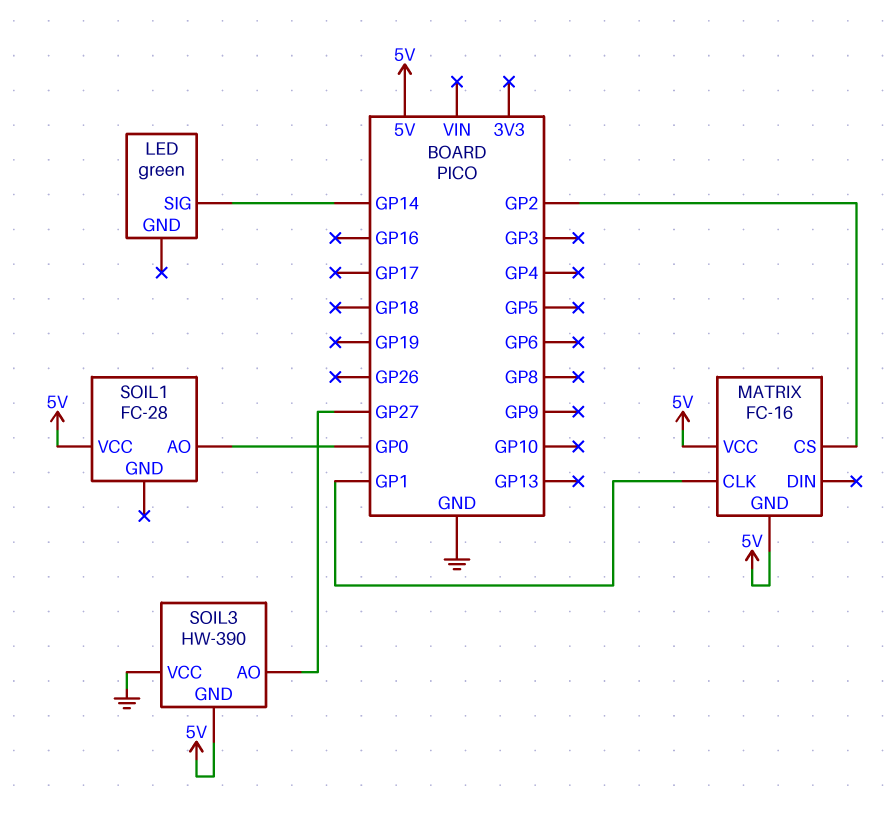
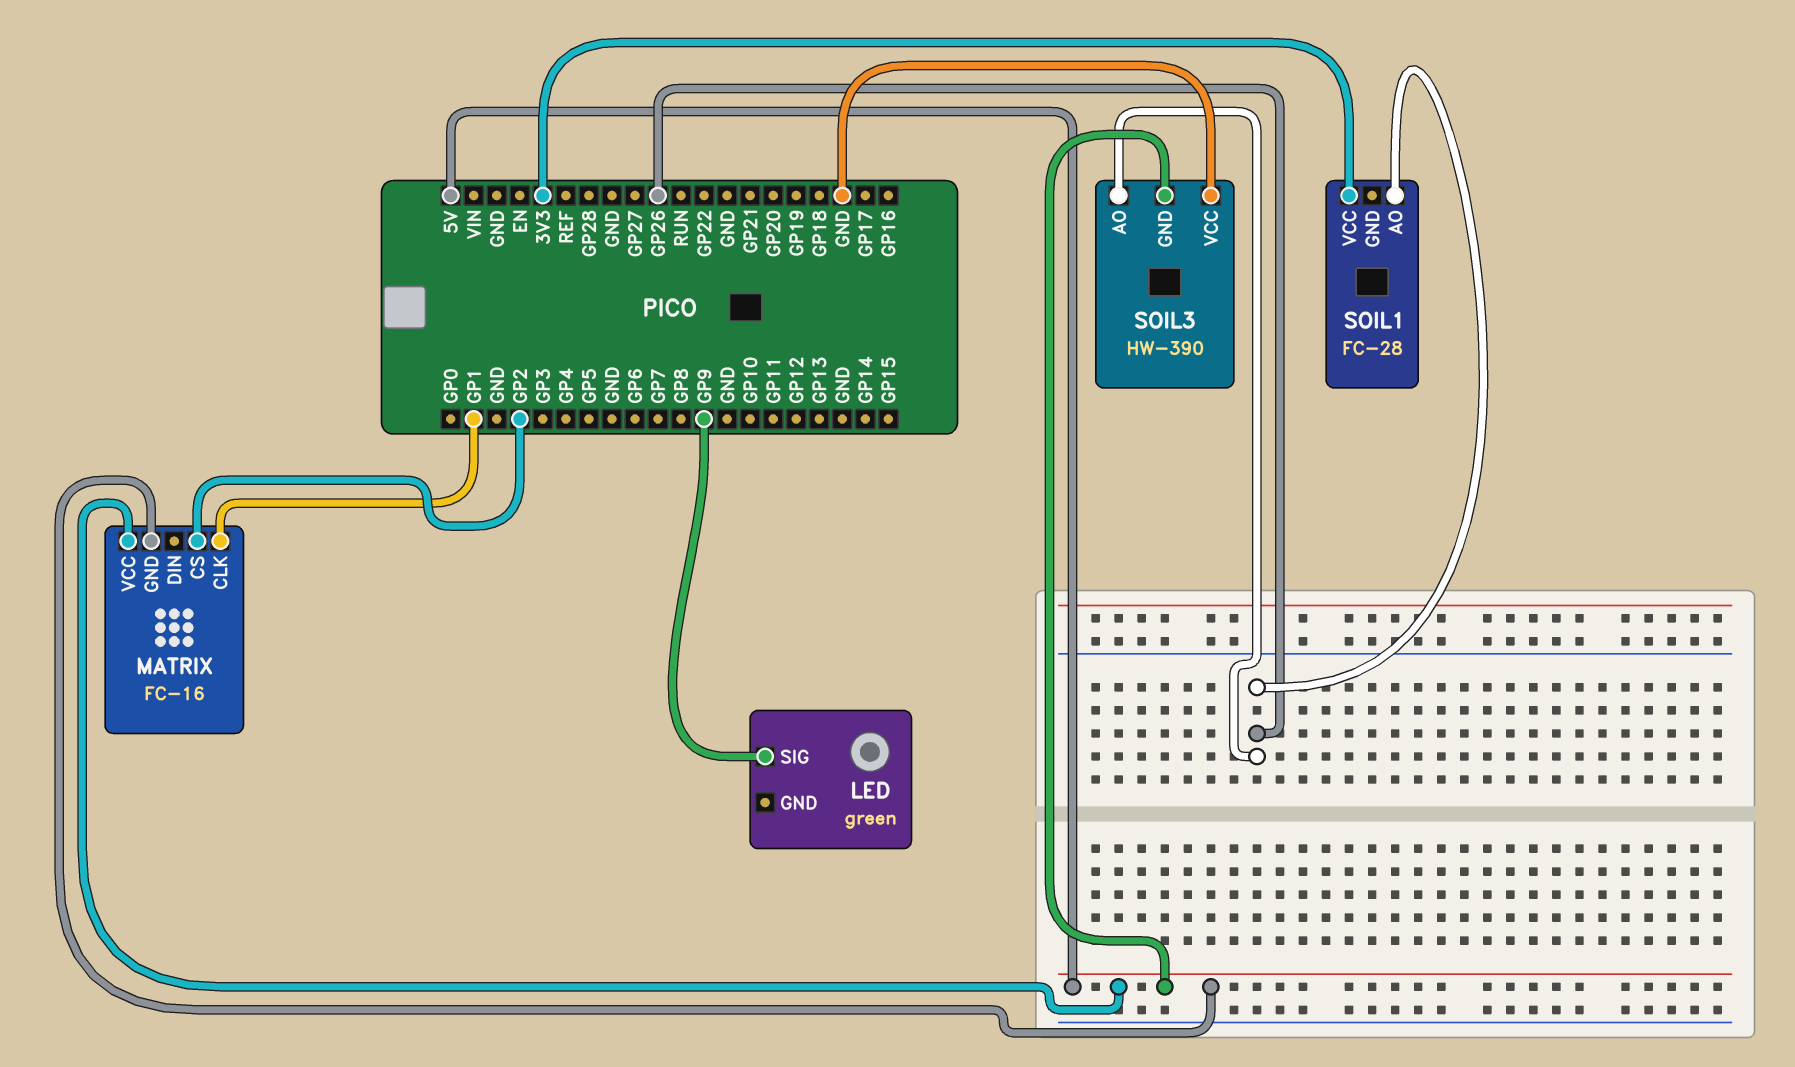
LED pin SIG: GP14 -> GP9
SOIL1 pin AO: GP0 -> GP26
SOIL1 pin VCC: 5V -> 3V3
SOIL3 pin AO: GP27 -> GP26

